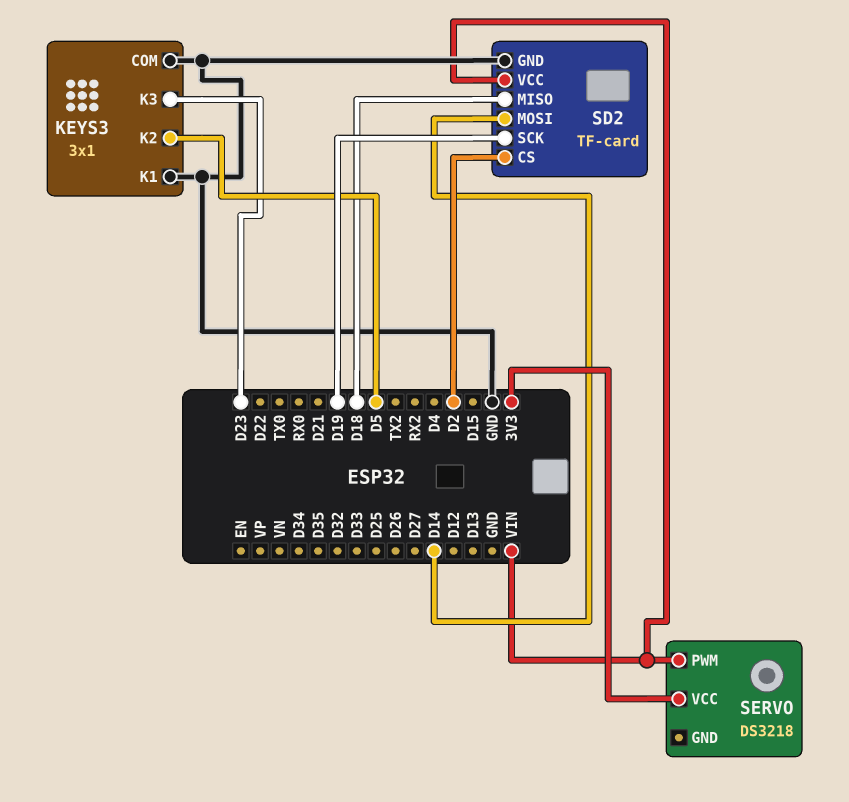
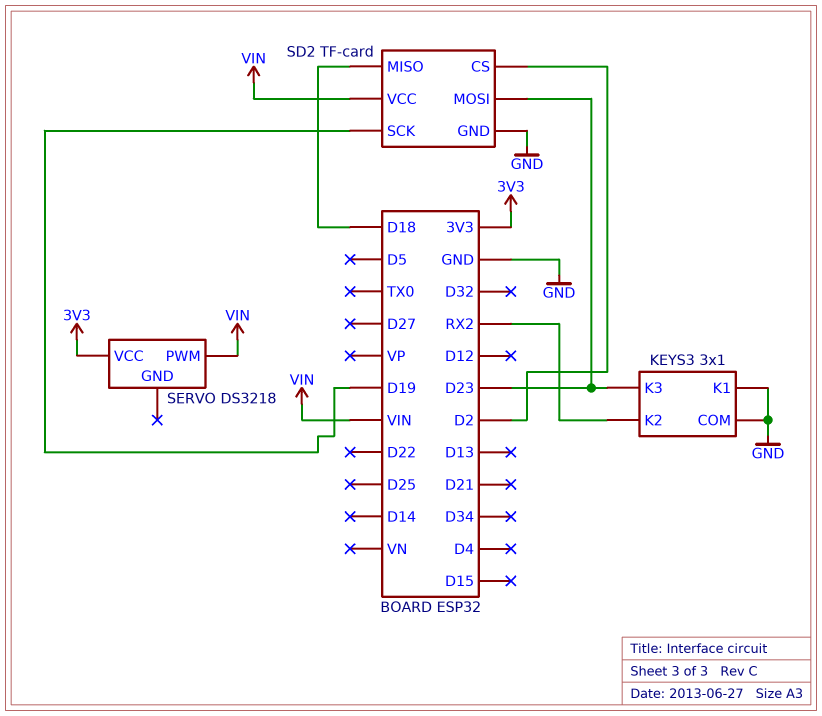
KEYS3 pin K2: D5 -> RX2
SD2 pin MOSI: D14 -> D23

